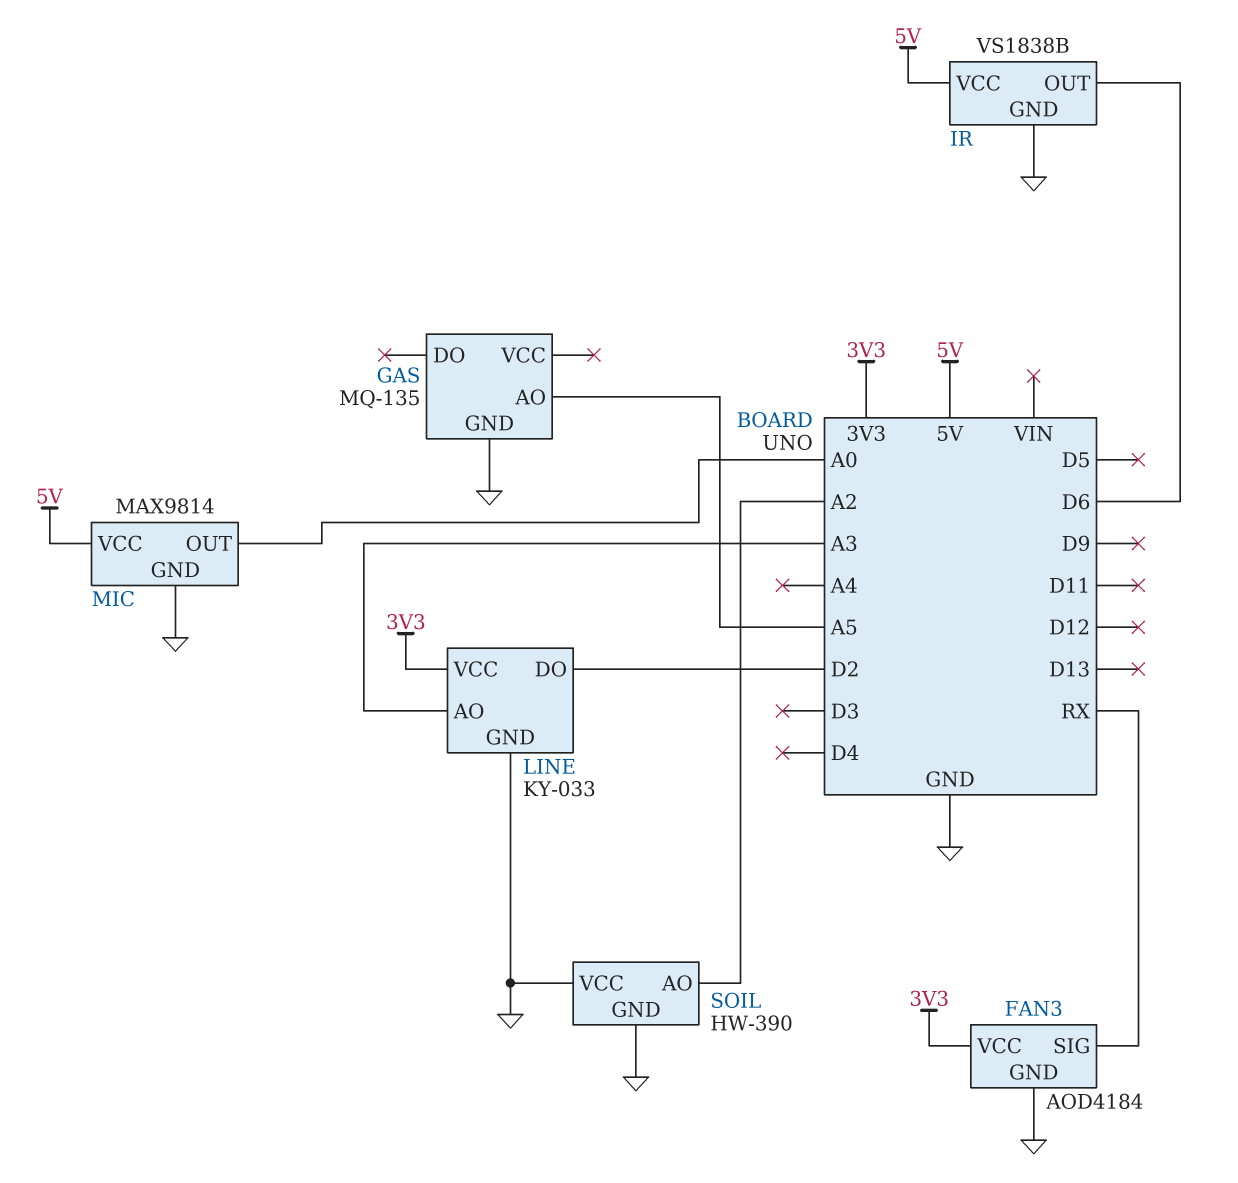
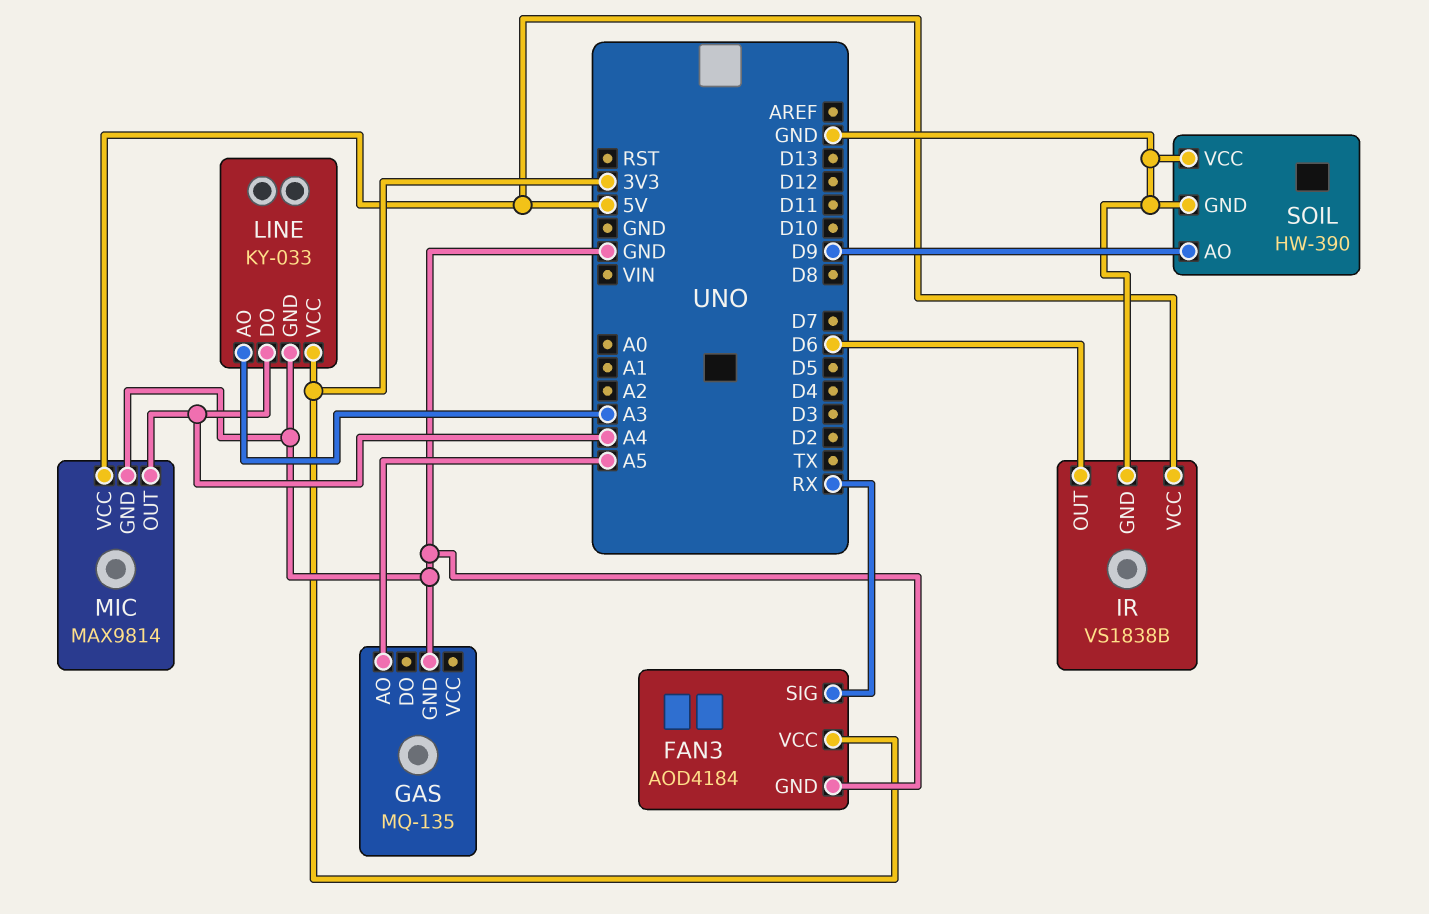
LINE pin DO: D2 -> A4
MIC pin OUT: A0 -> A4
SOIL pin AO: A2 -> D9

